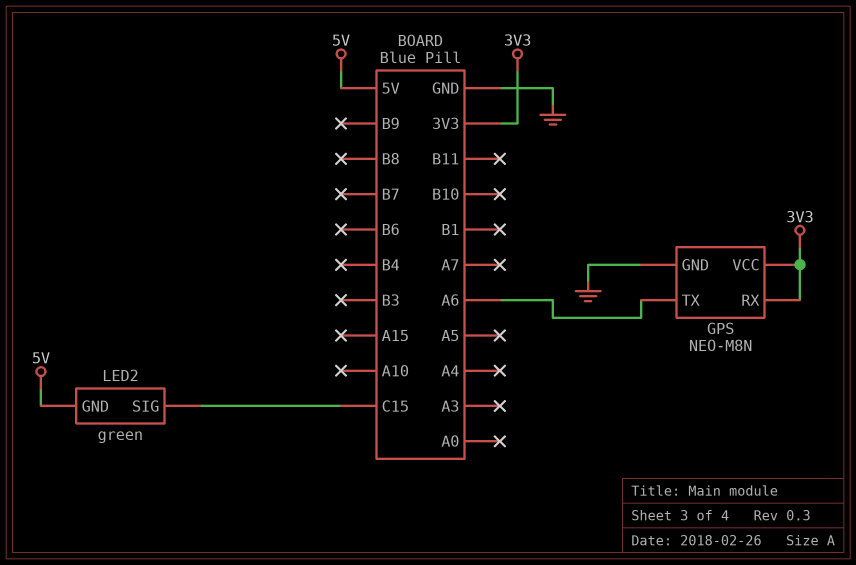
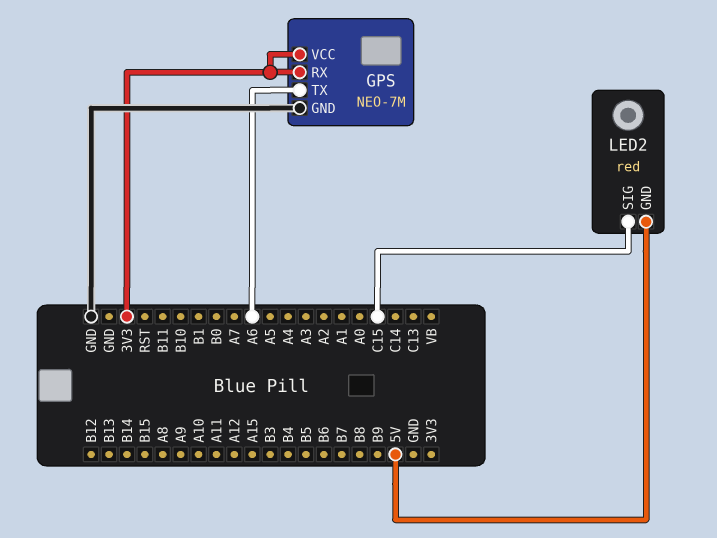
GPS: NEO-M8N -> NEO-7M
LED2: green -> red

